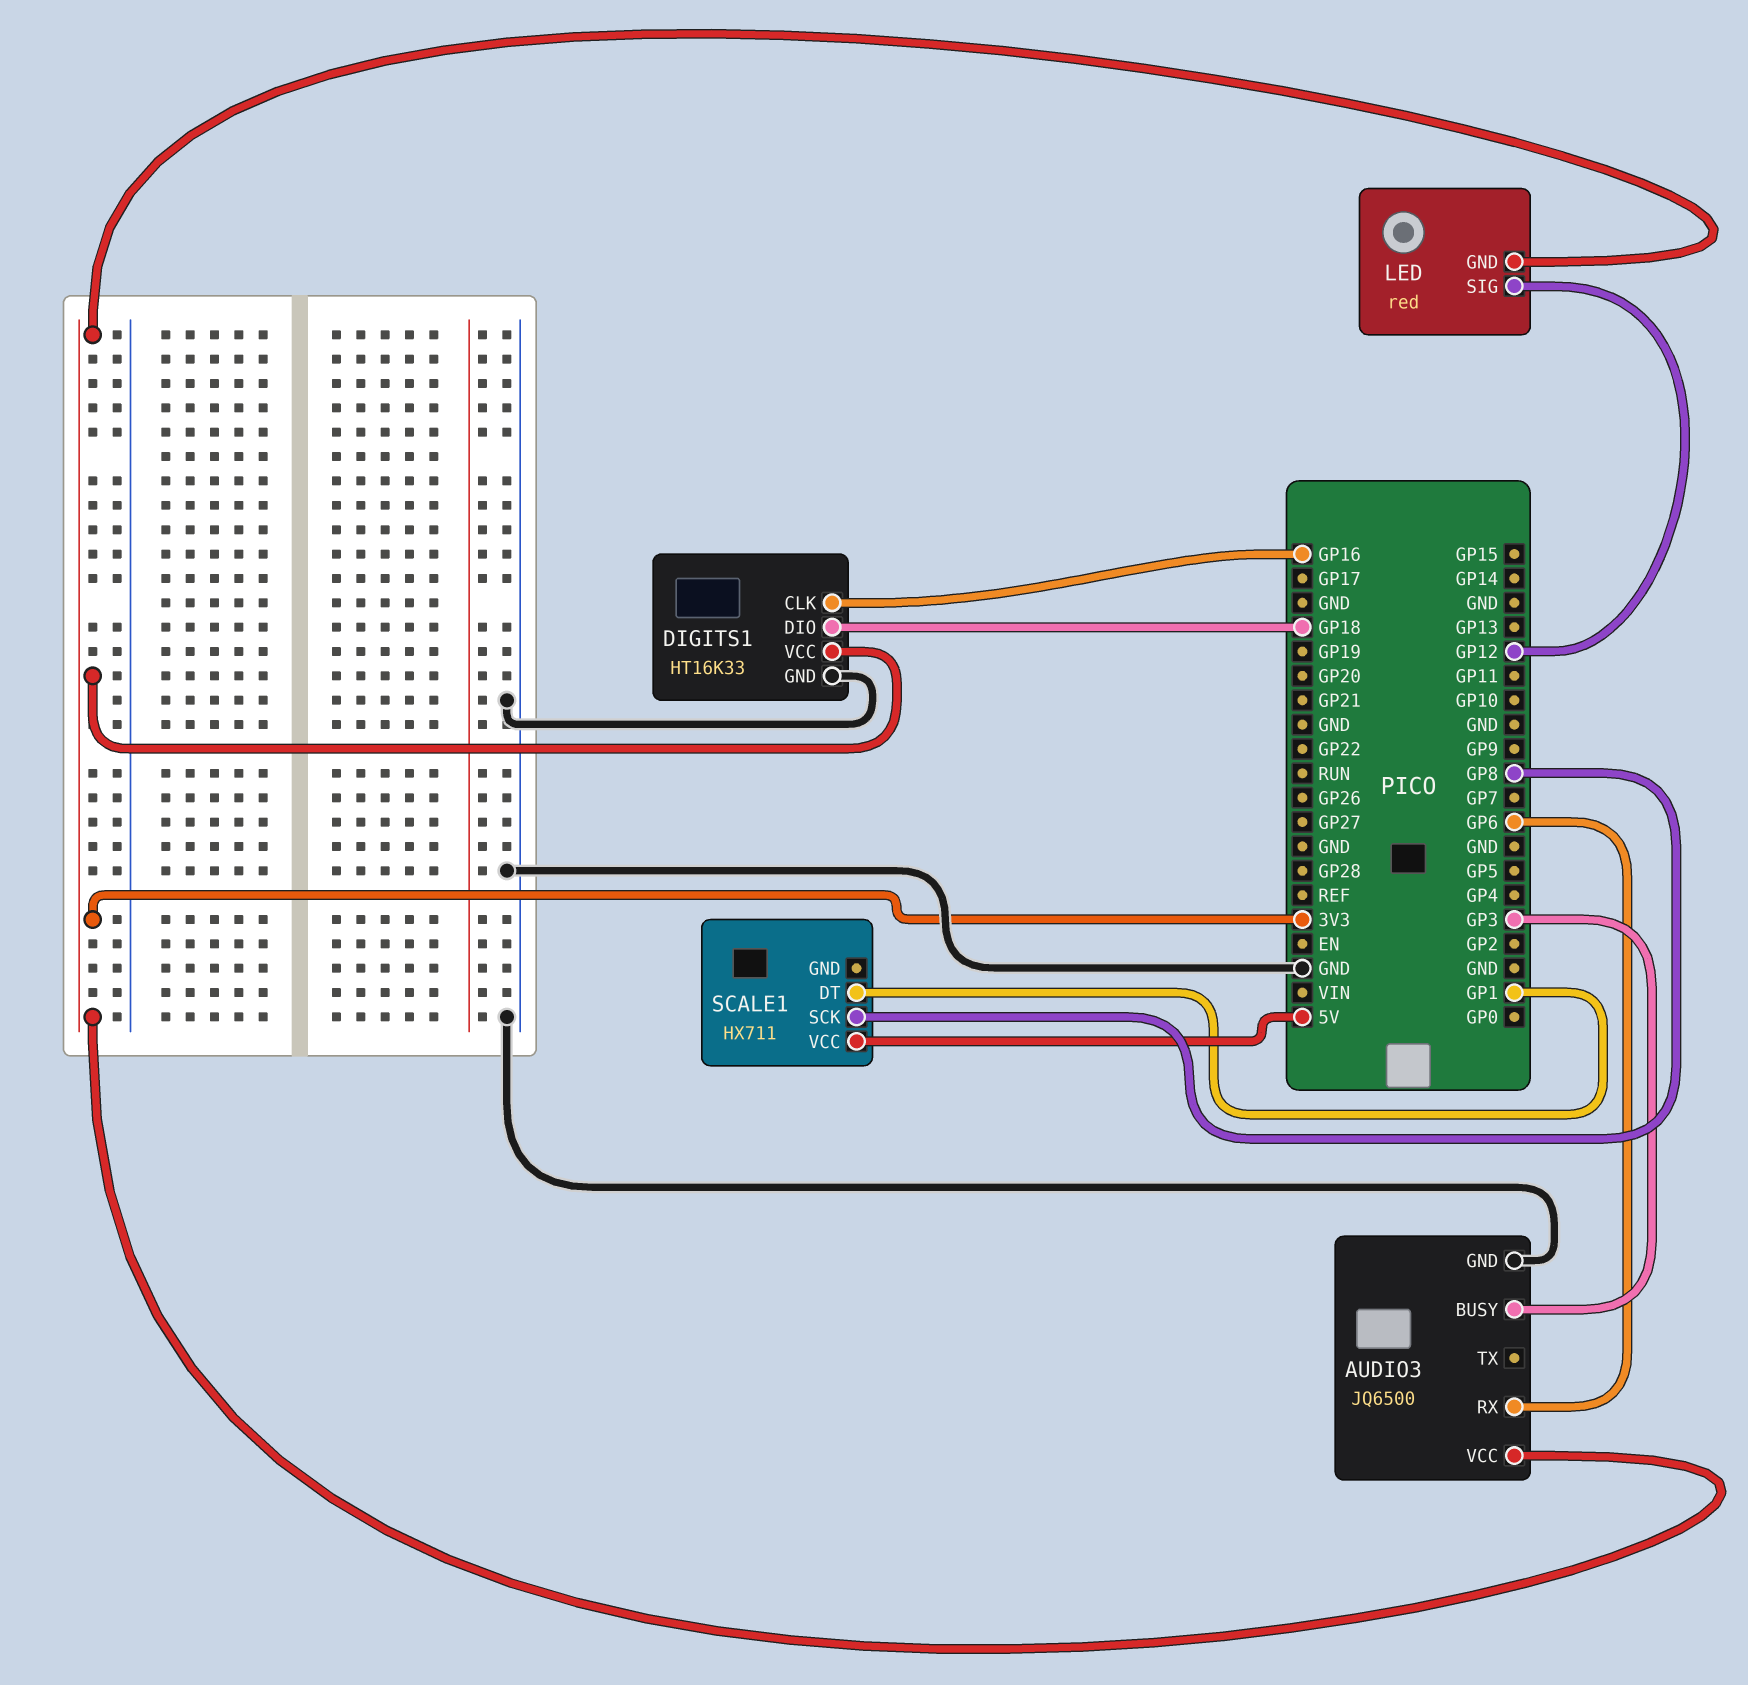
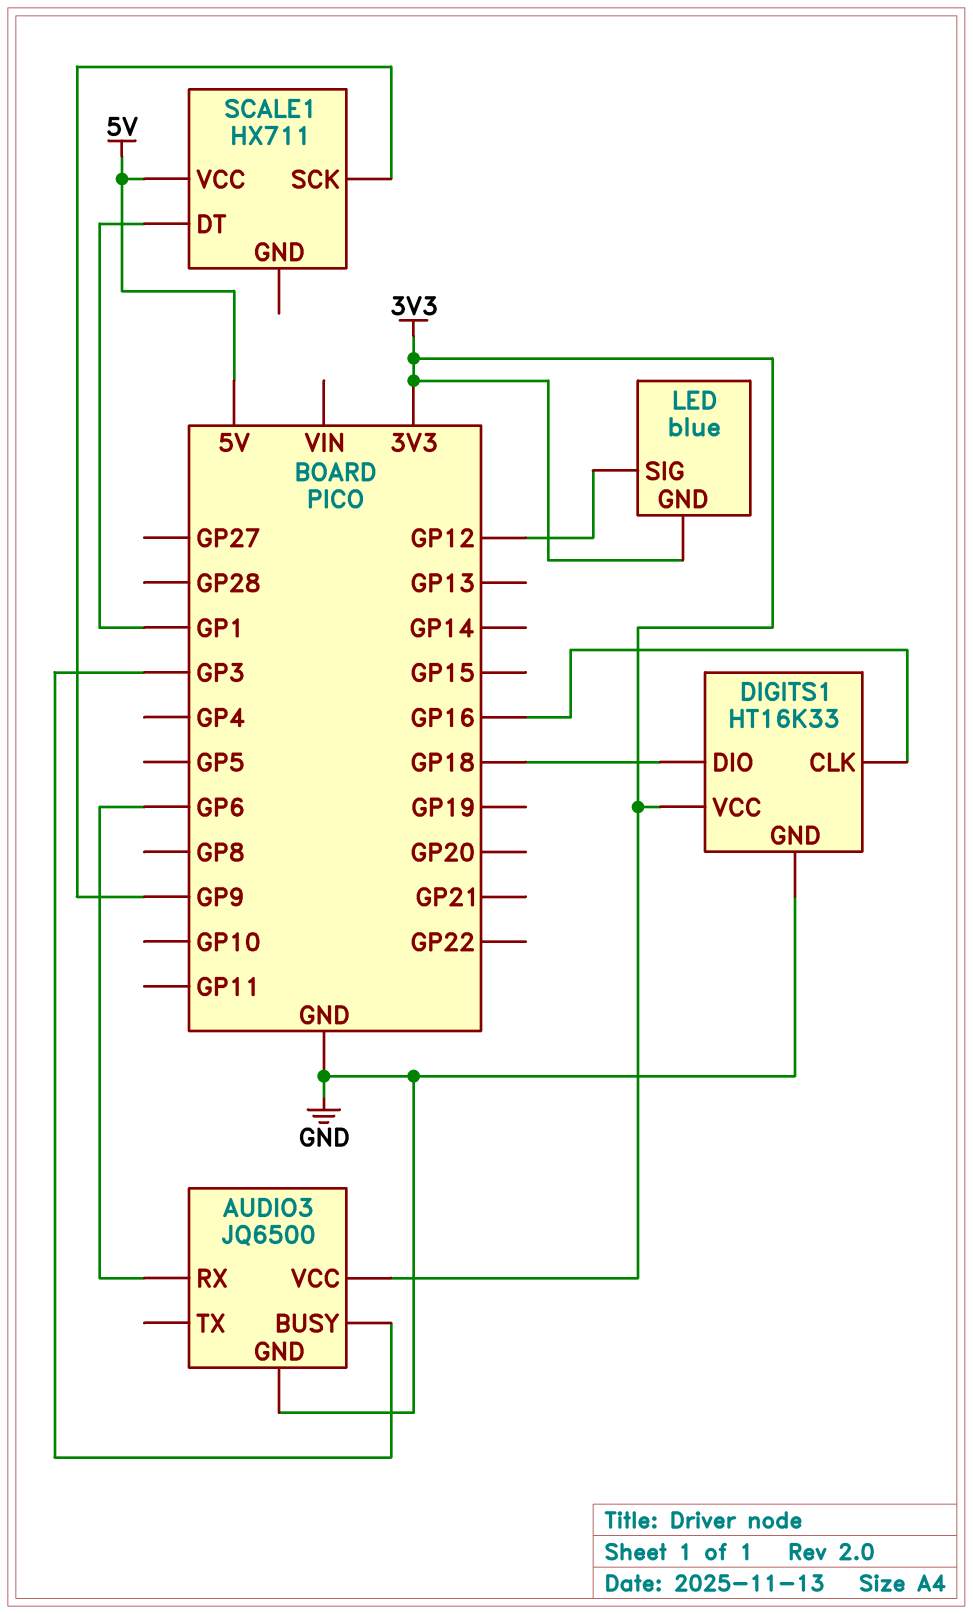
LED: red -> blue
SCALE1 pin SCK: GP8 -> GP9

